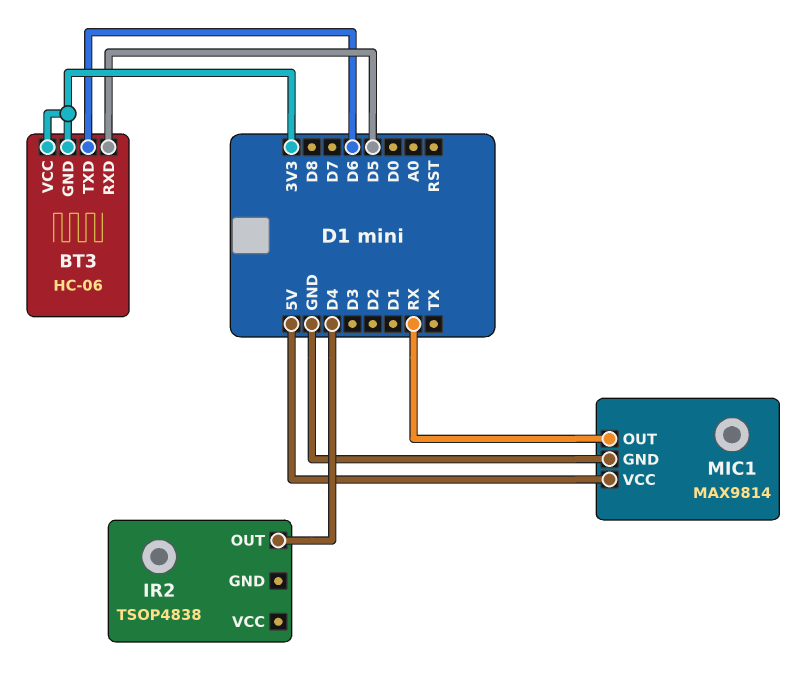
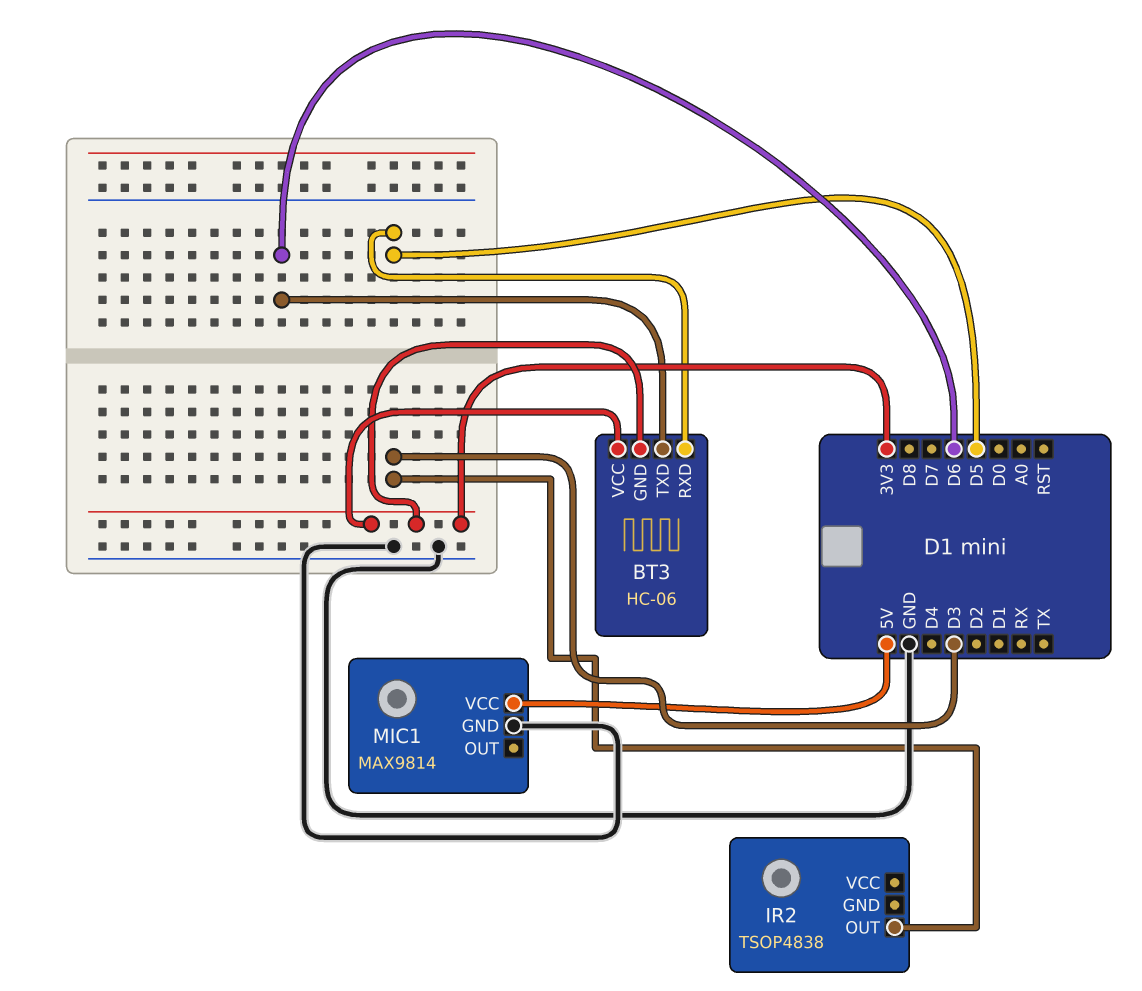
IR2 pin OUT: D4 -> D3
MIC1 pin OUT: RX -> none

